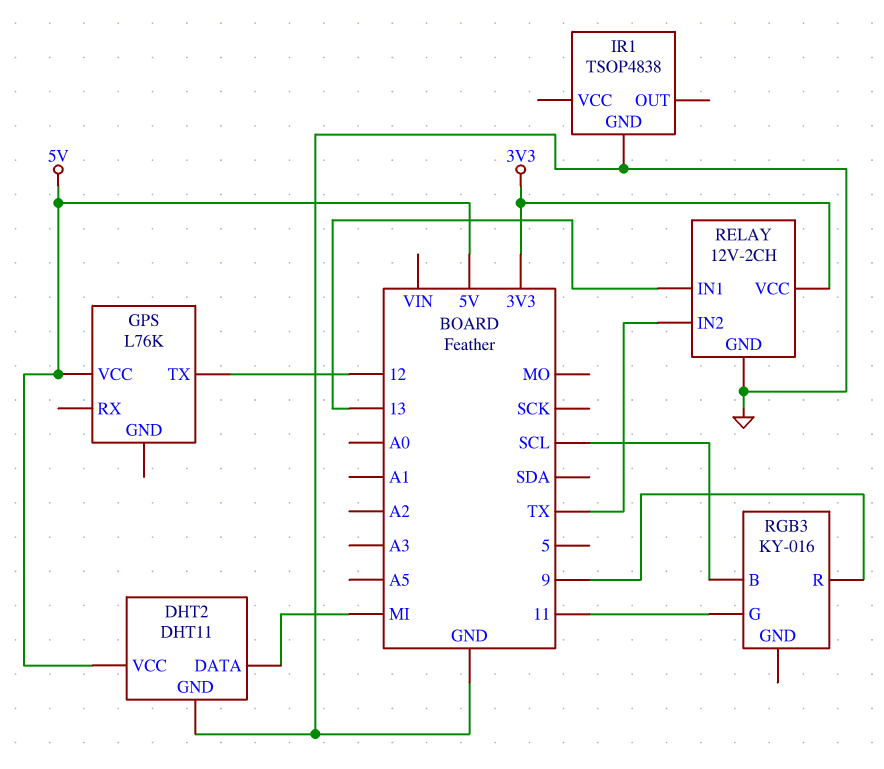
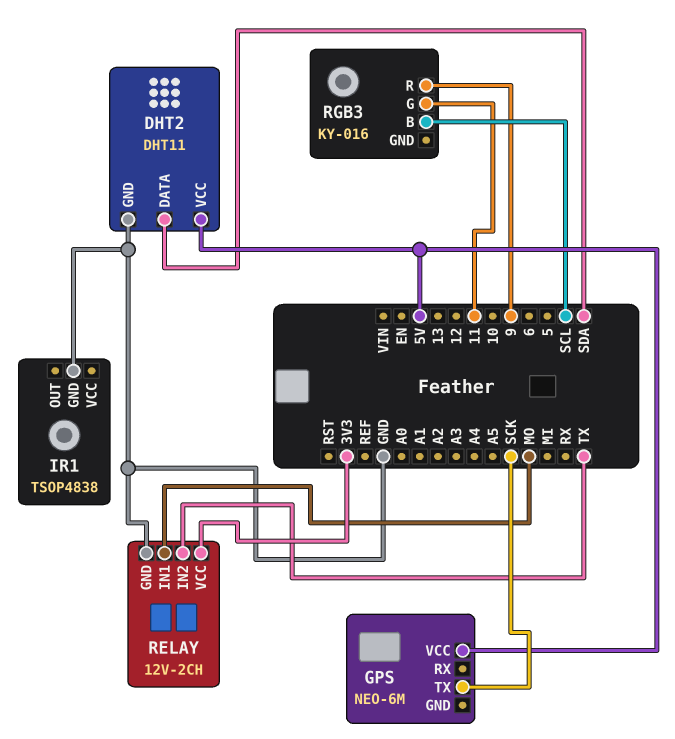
DHT2 pin DATA: MI -> SDA
GPS: L76K -> NEO-6M
GPS pin TX: 12 -> SCK
RELAY pin IN1: 13 -> MO

